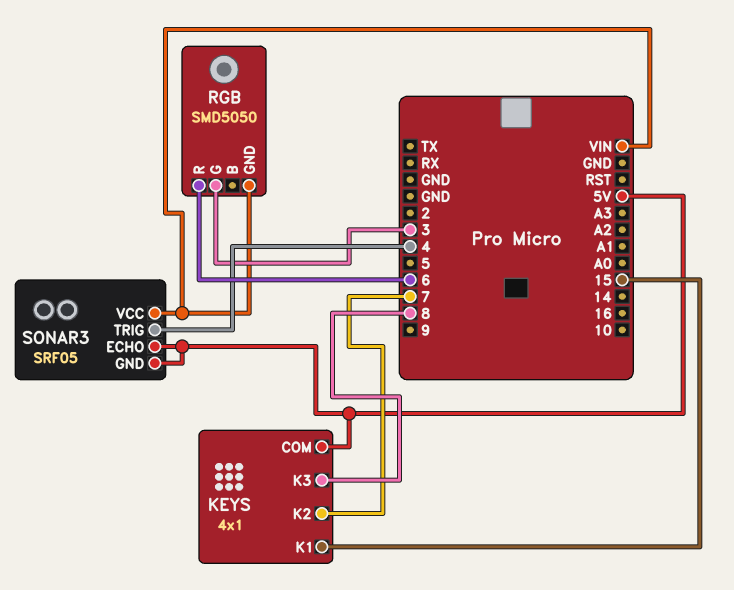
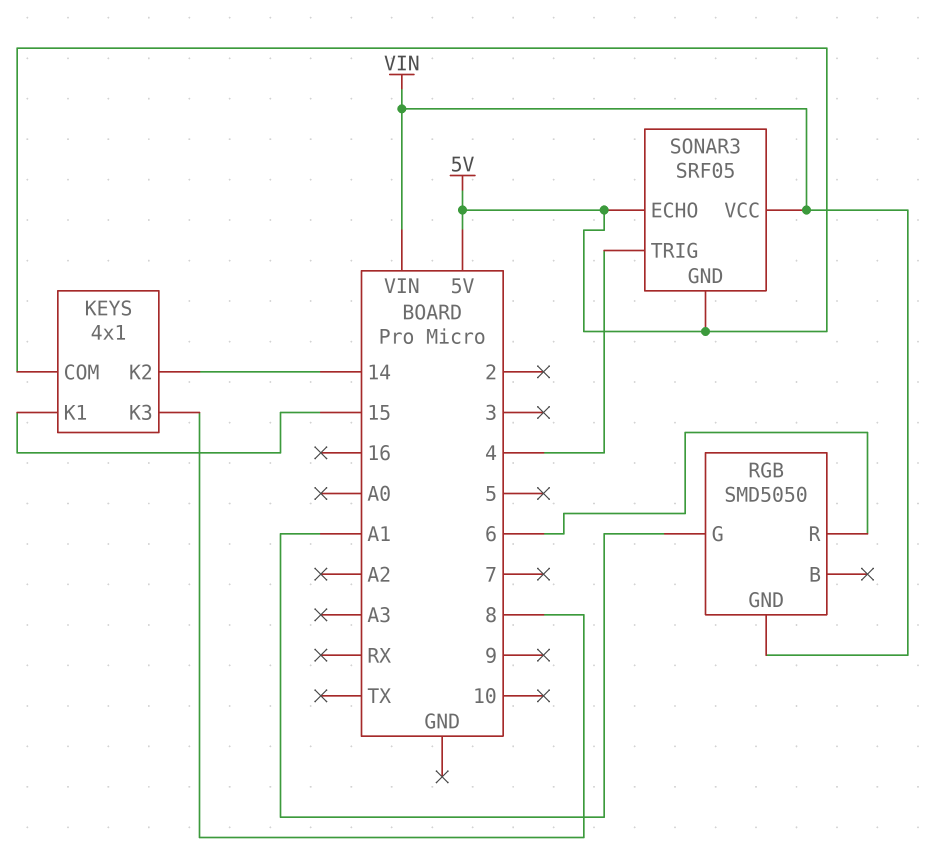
KEYS pin K2: 7 -> 14
RGB pin G: 3 -> A1

